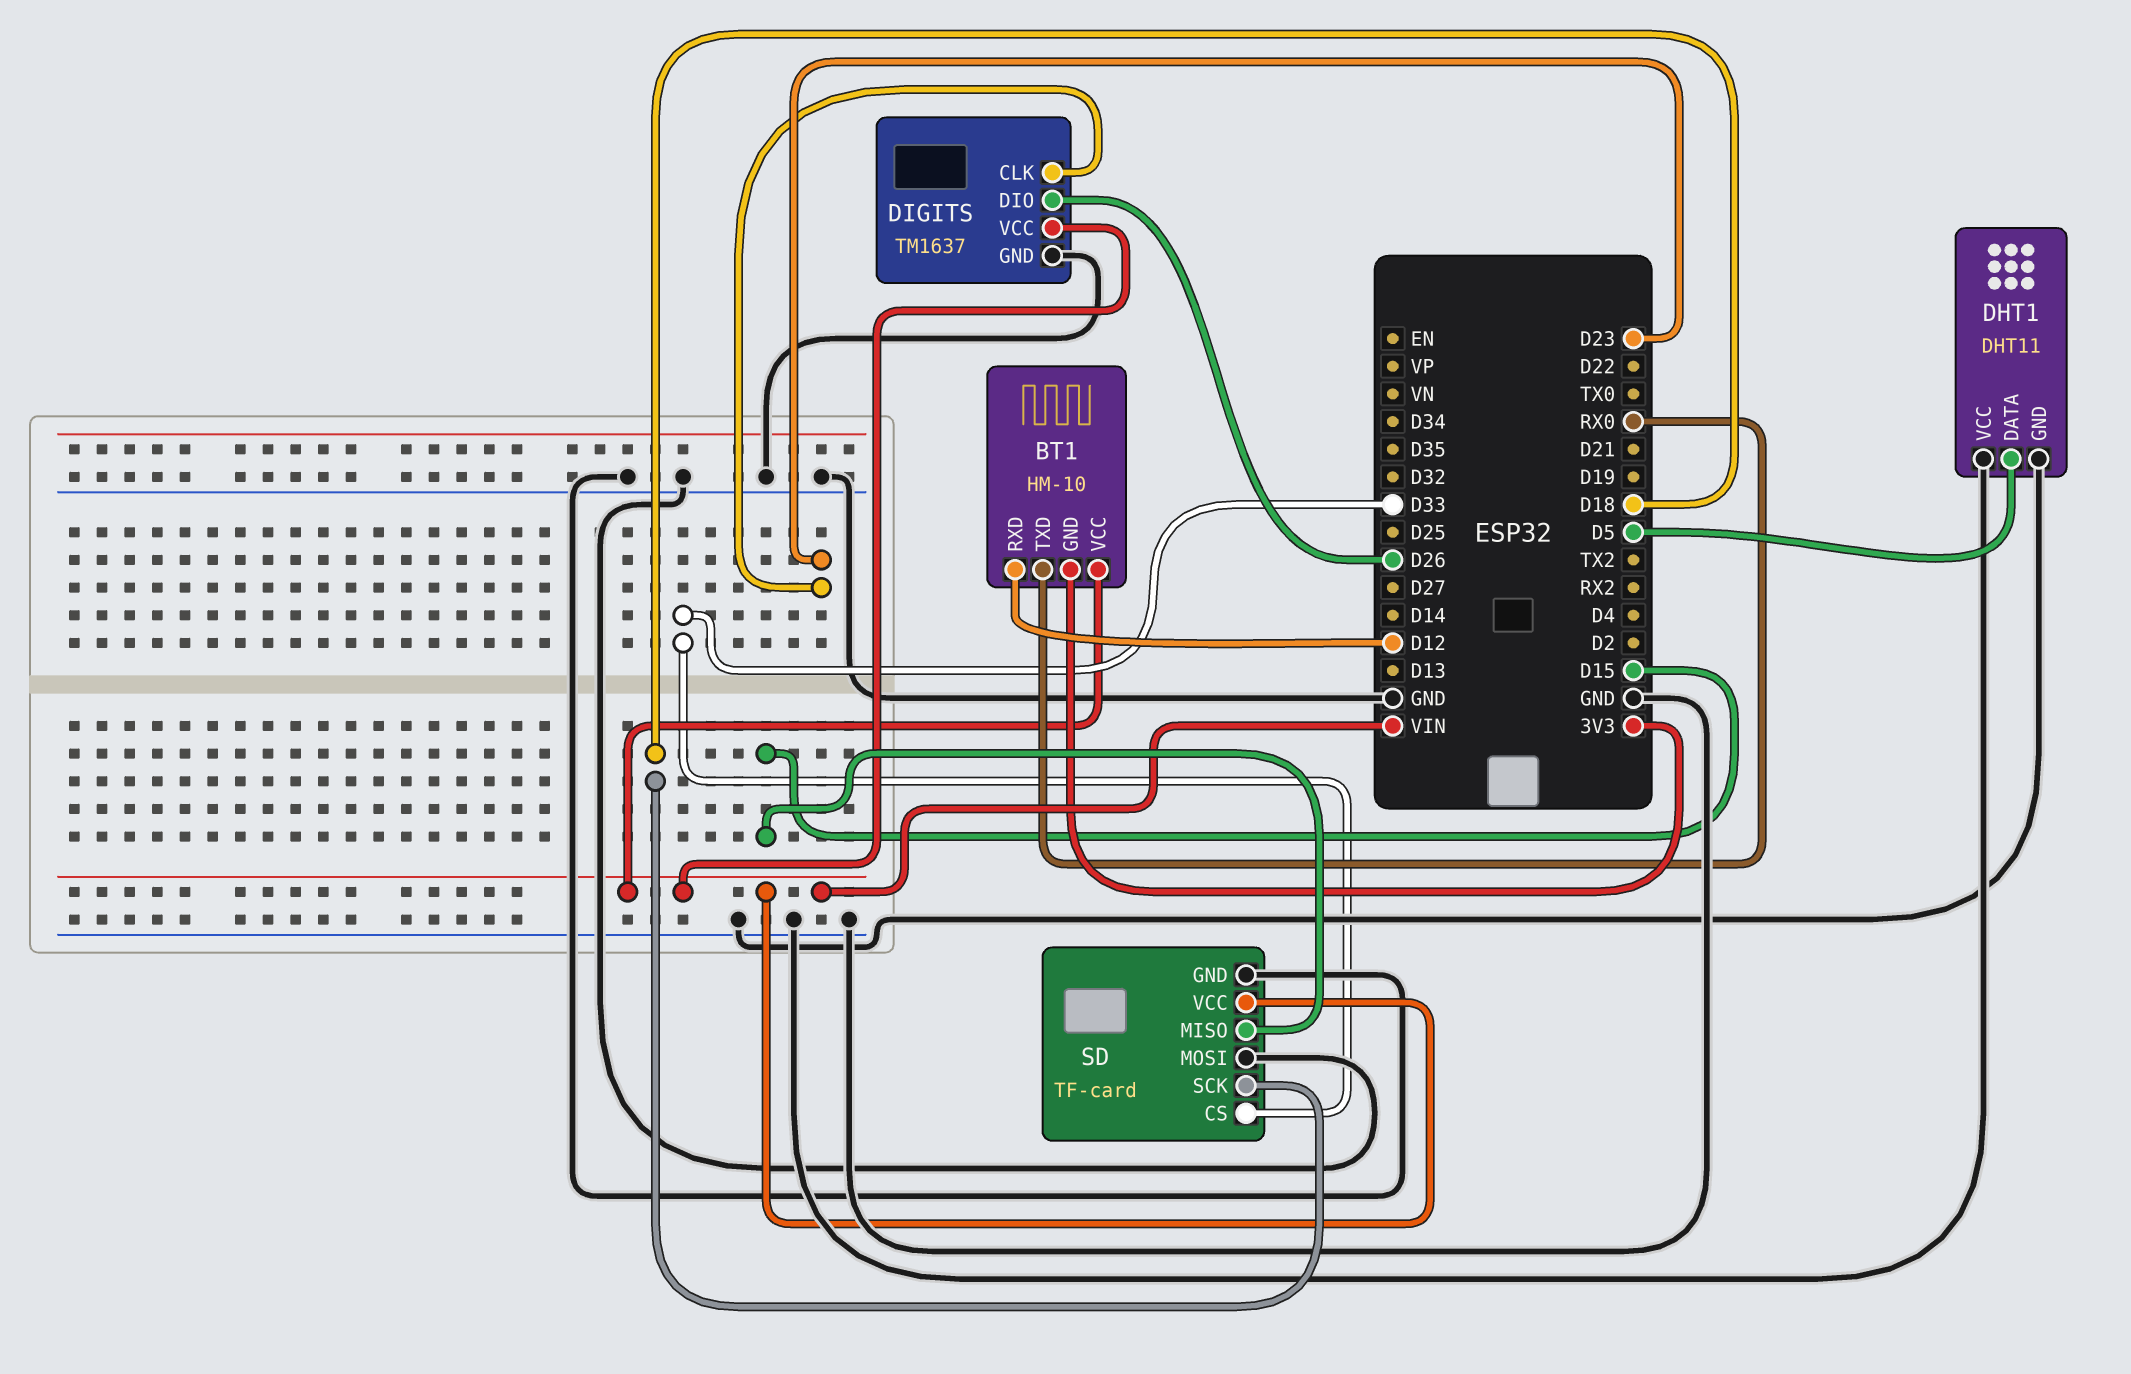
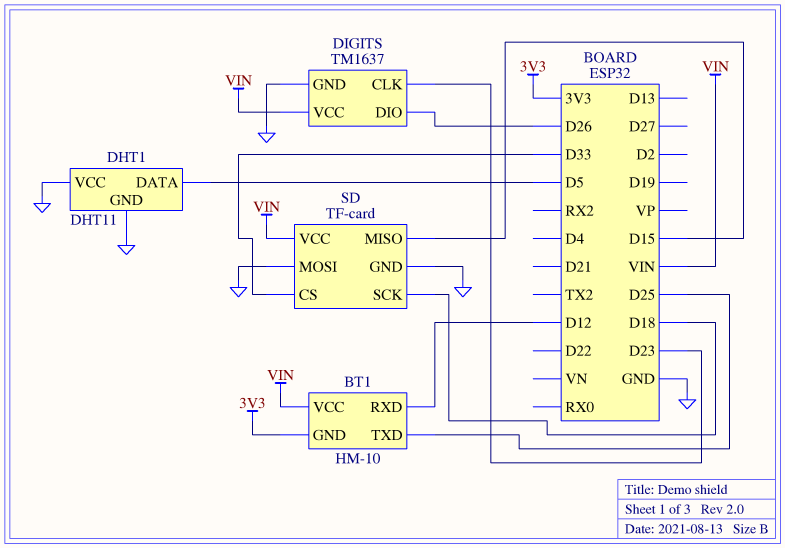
BT1 pin TXD: RX0 -> D25

